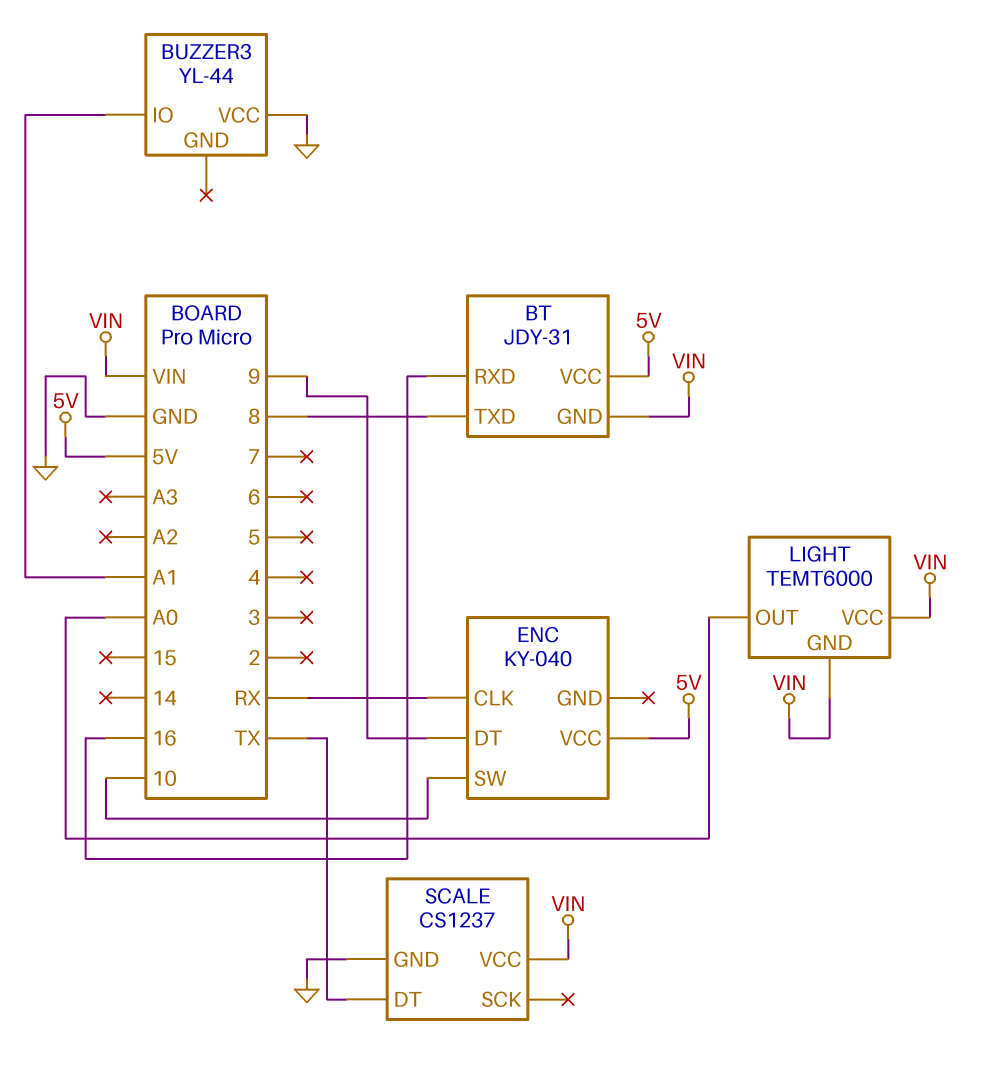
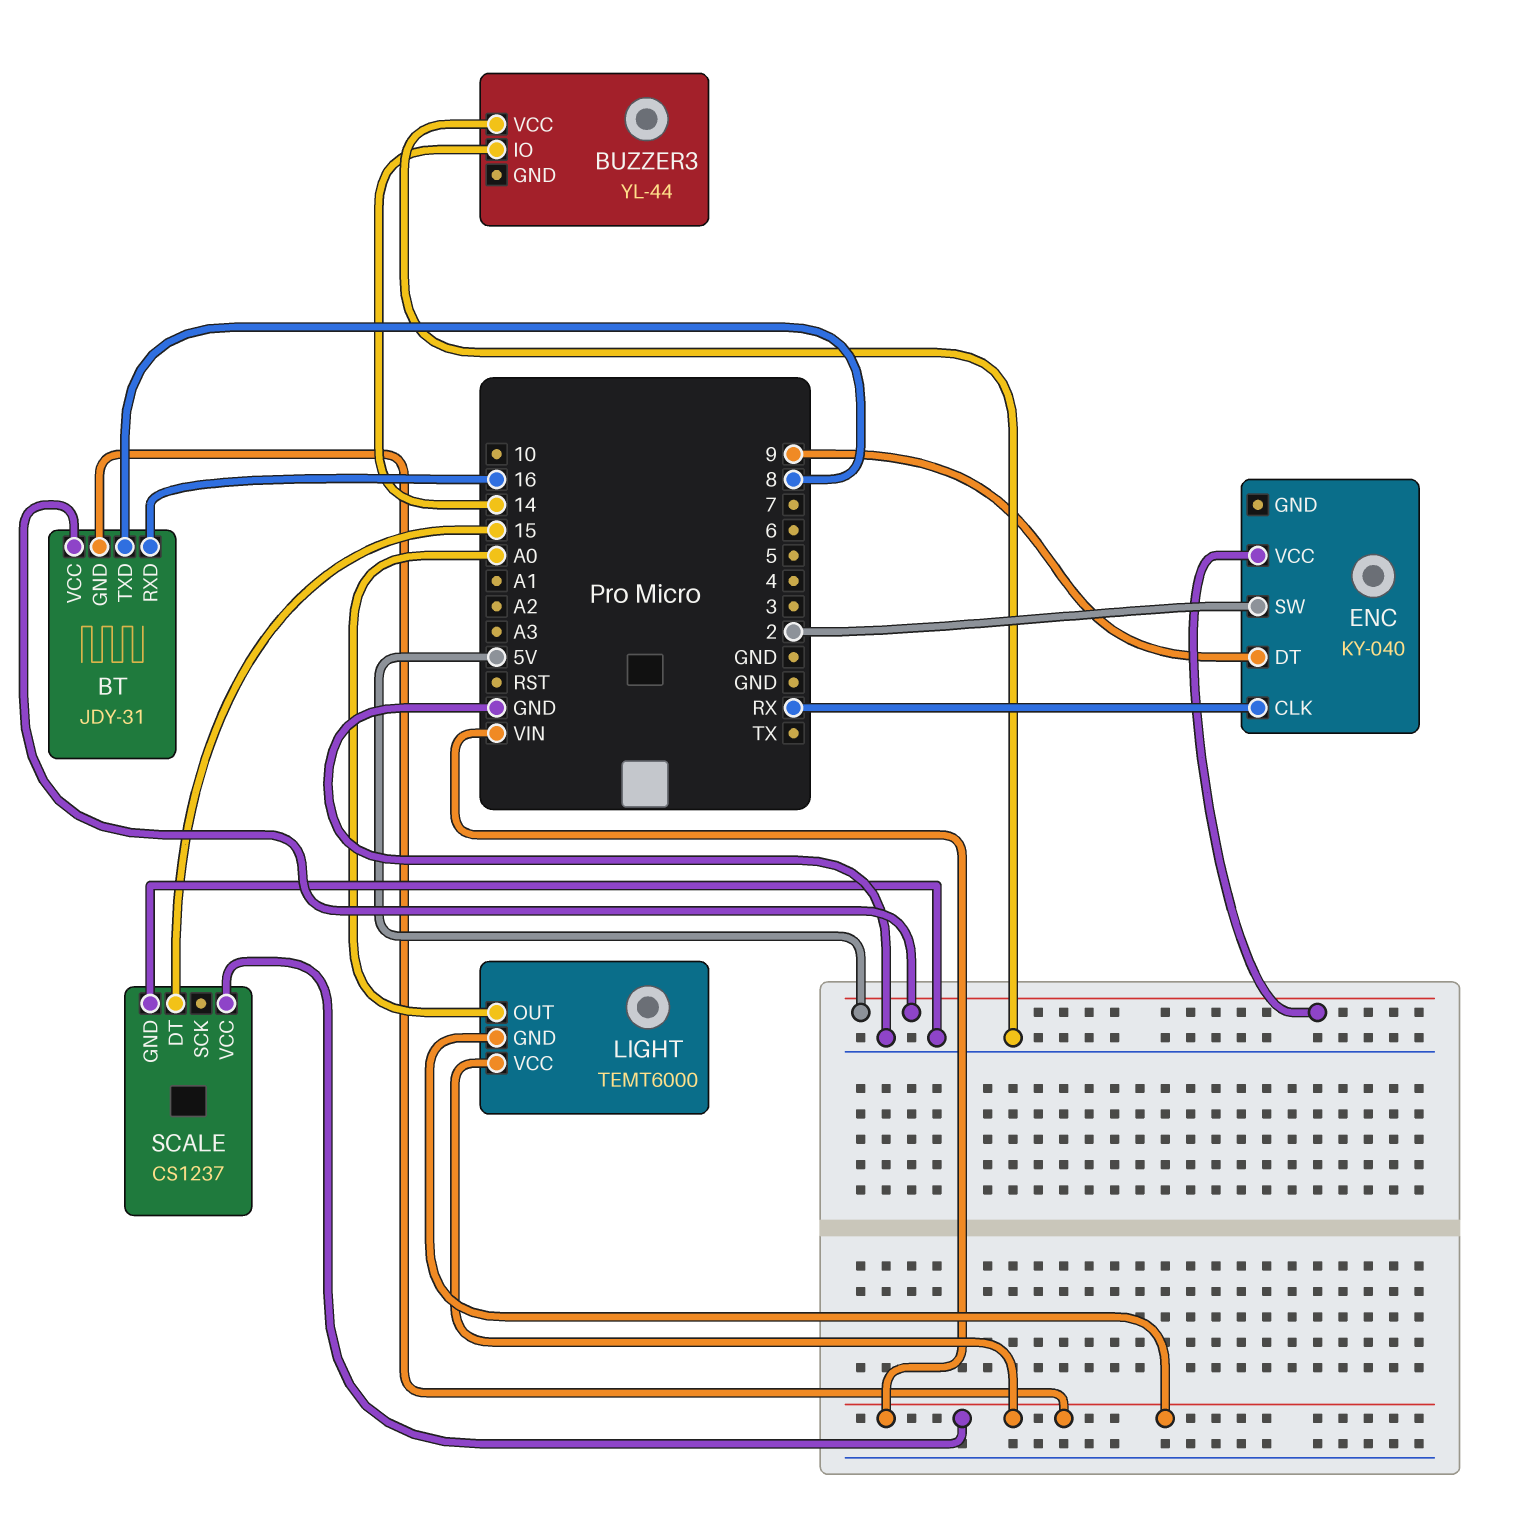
BUZZER3 pin IO: A1 -> 14
ENC pin SW: 10 -> 2
SCALE pin DT: TX -> 15

